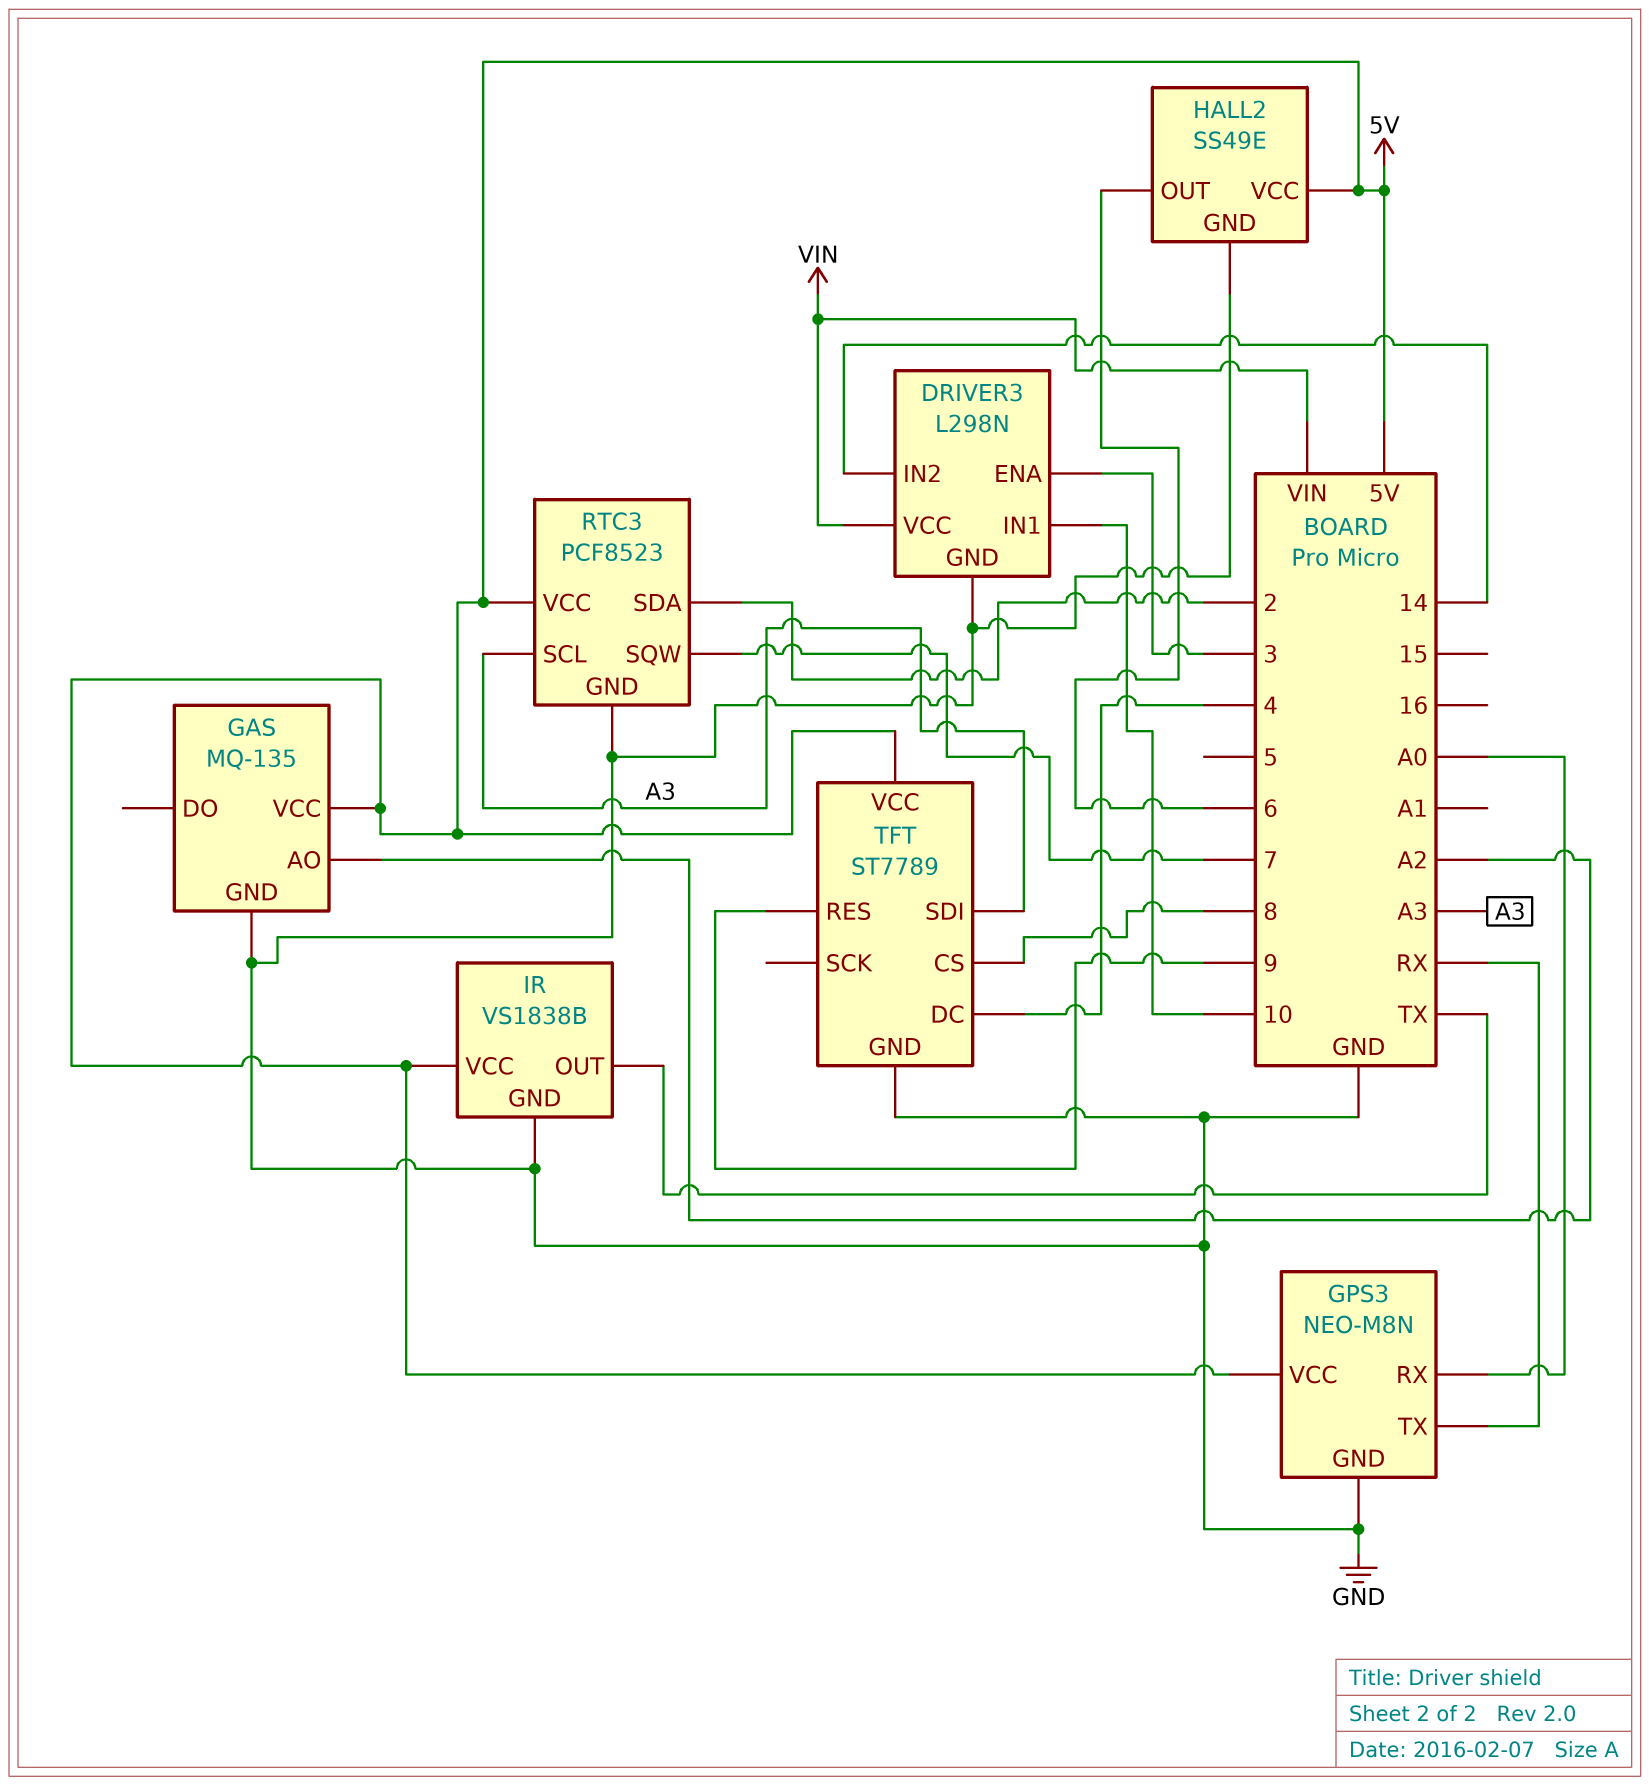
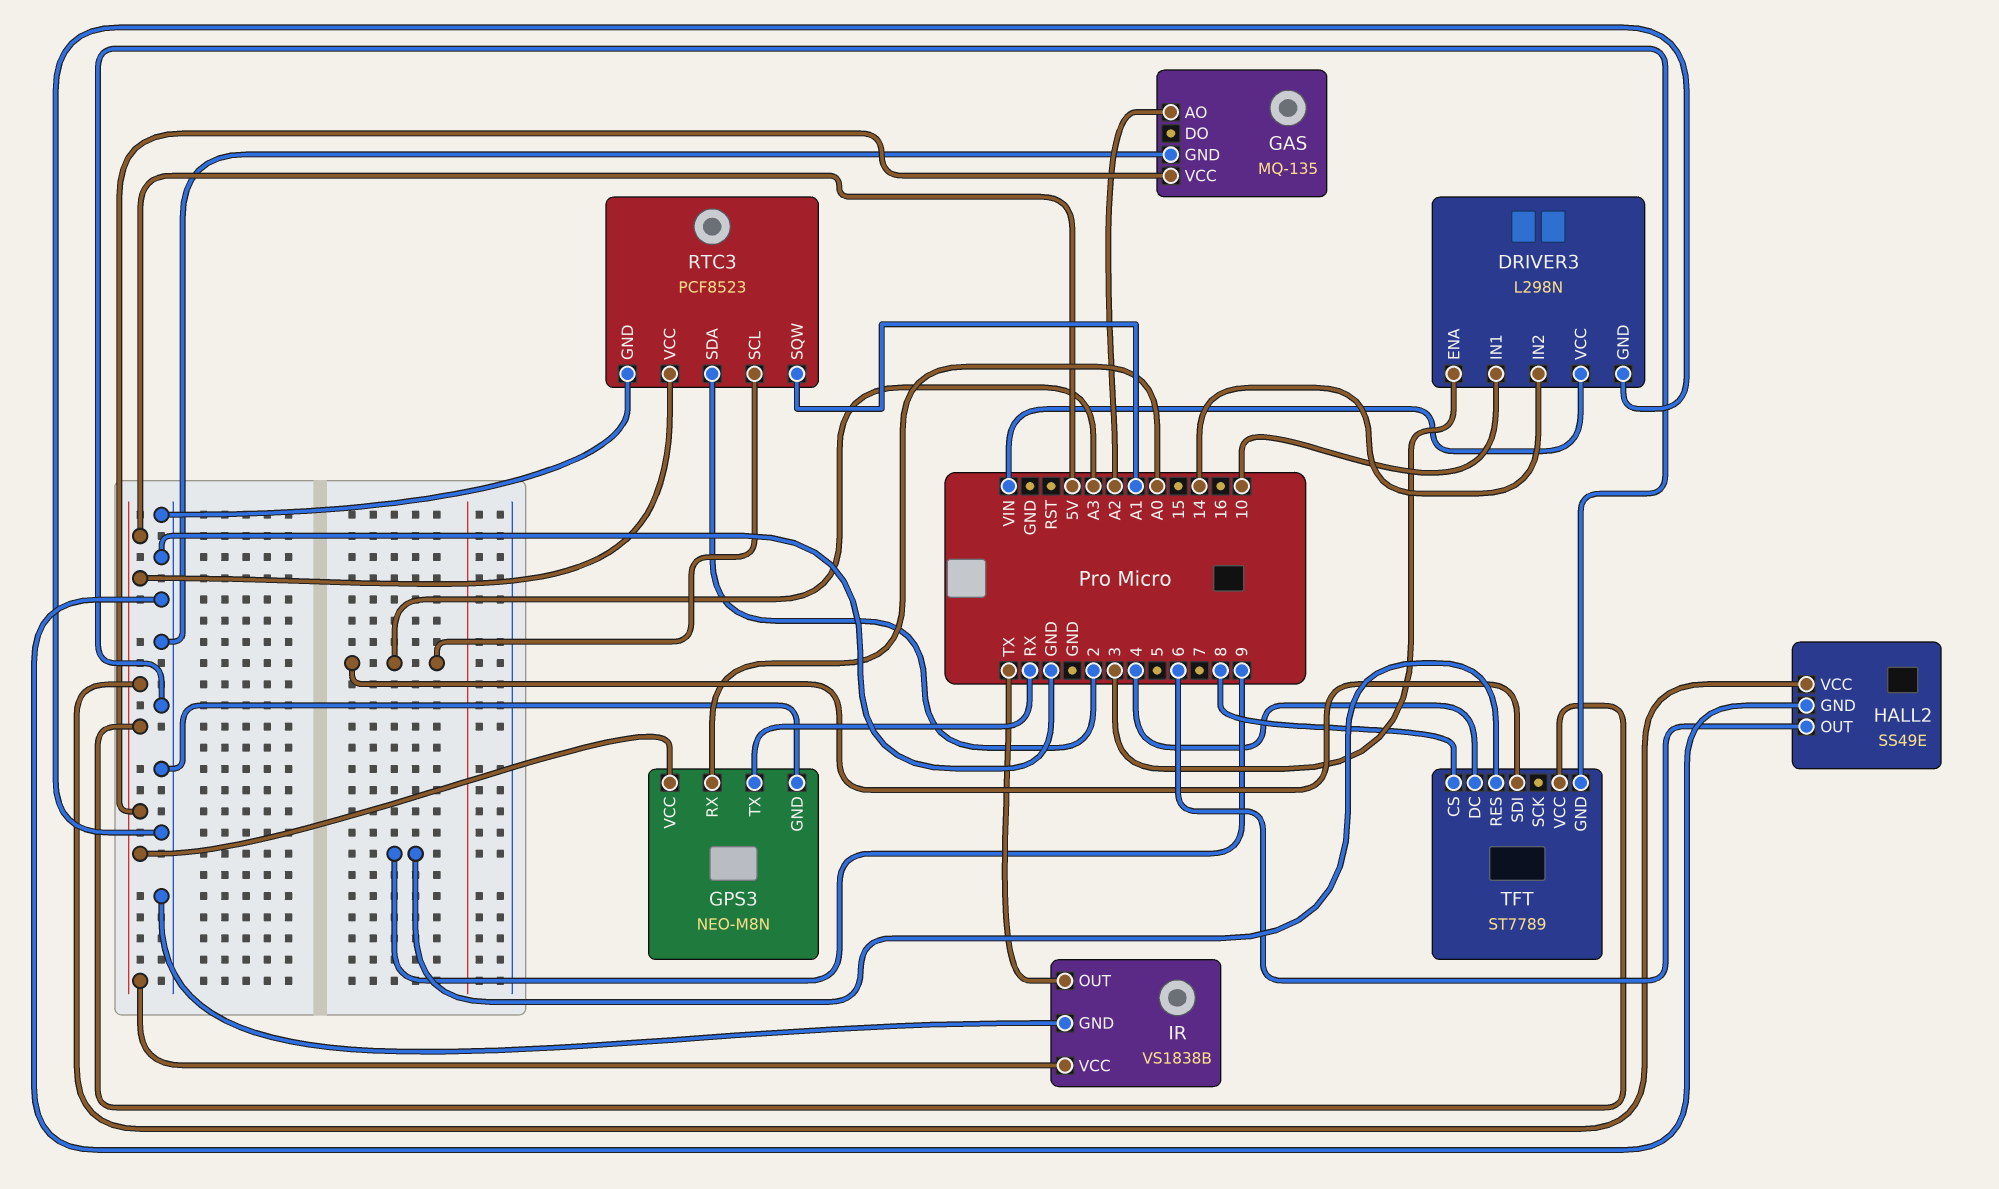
RTC3 pin SQW: 7 -> A1

